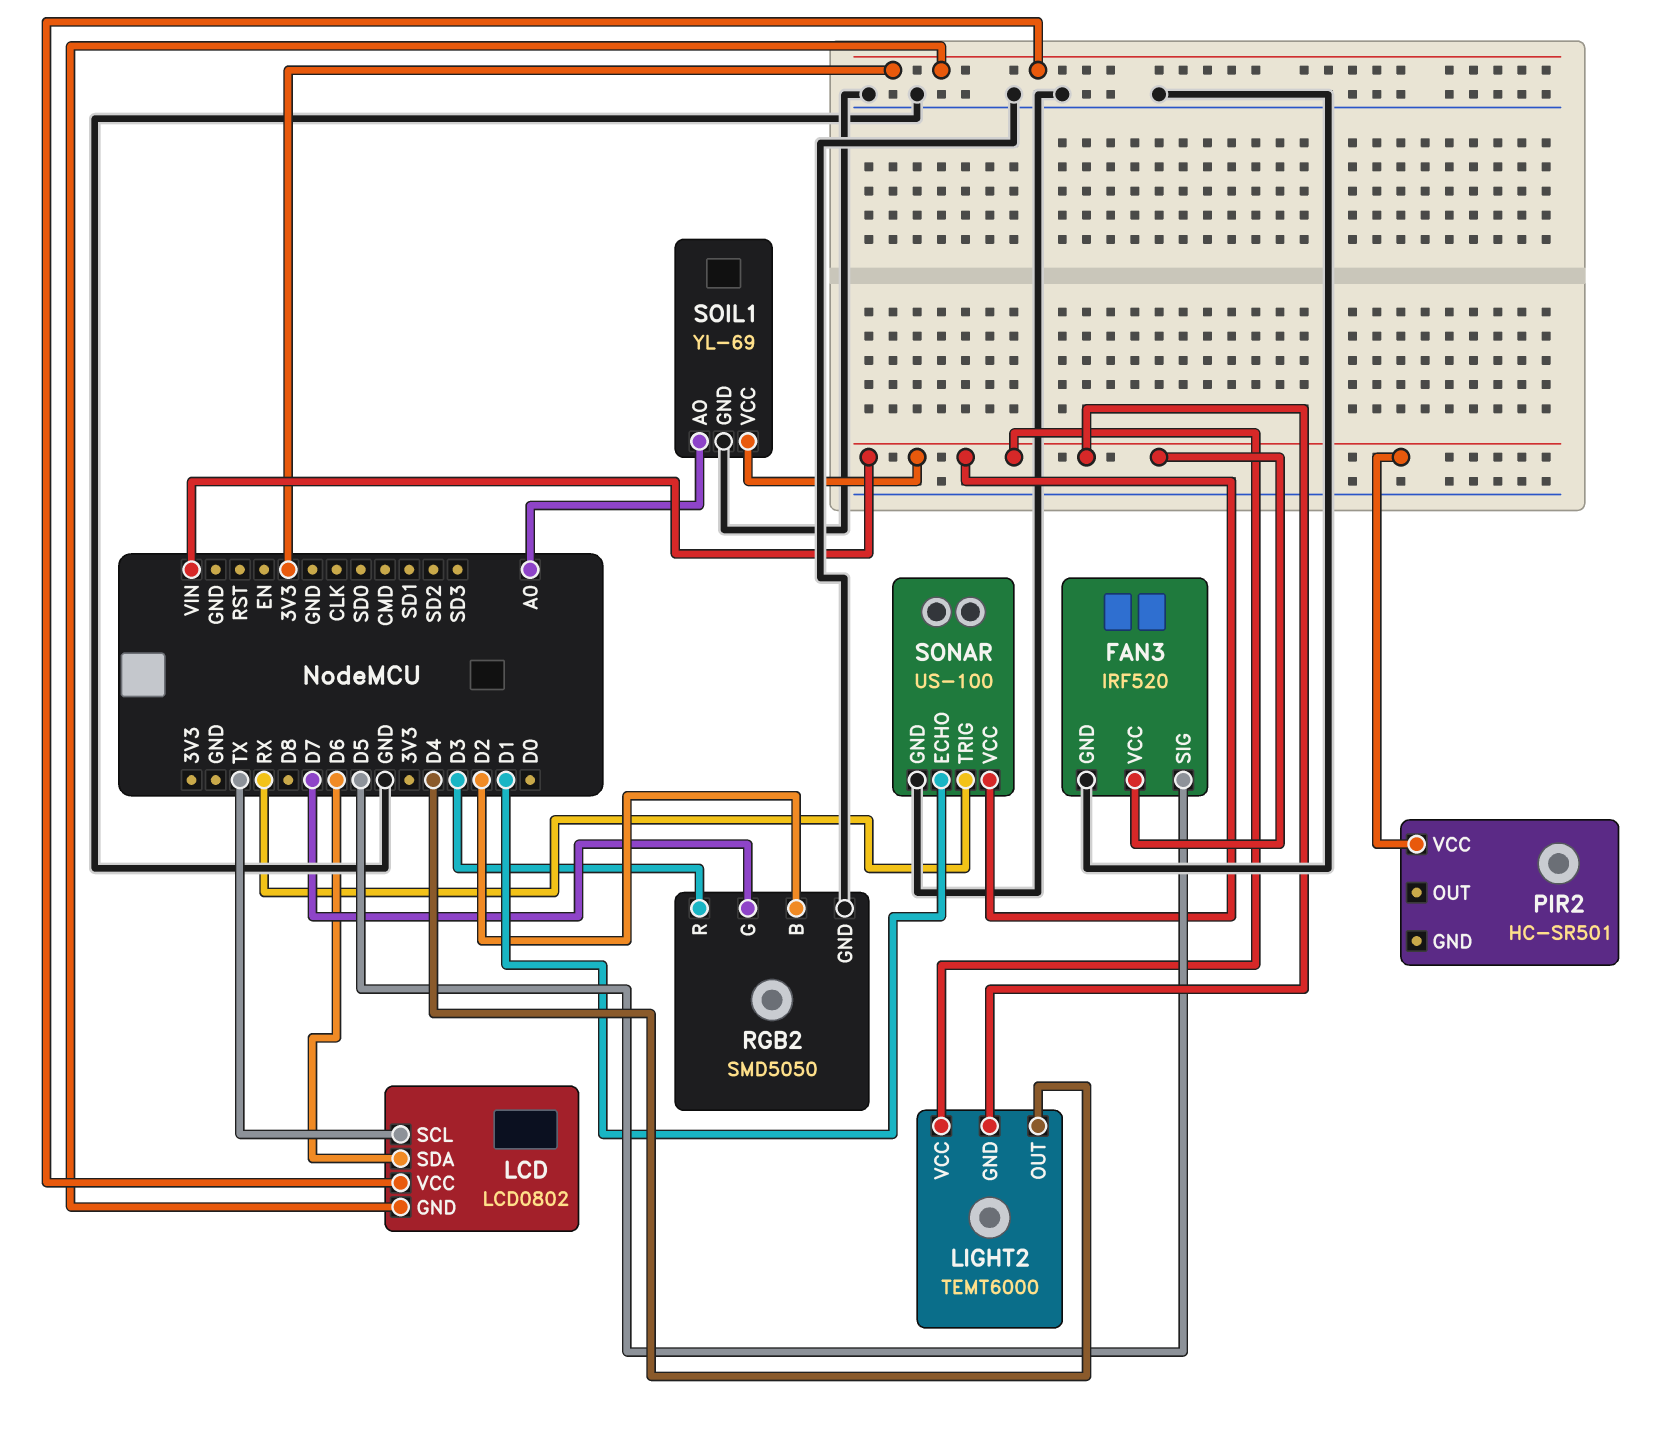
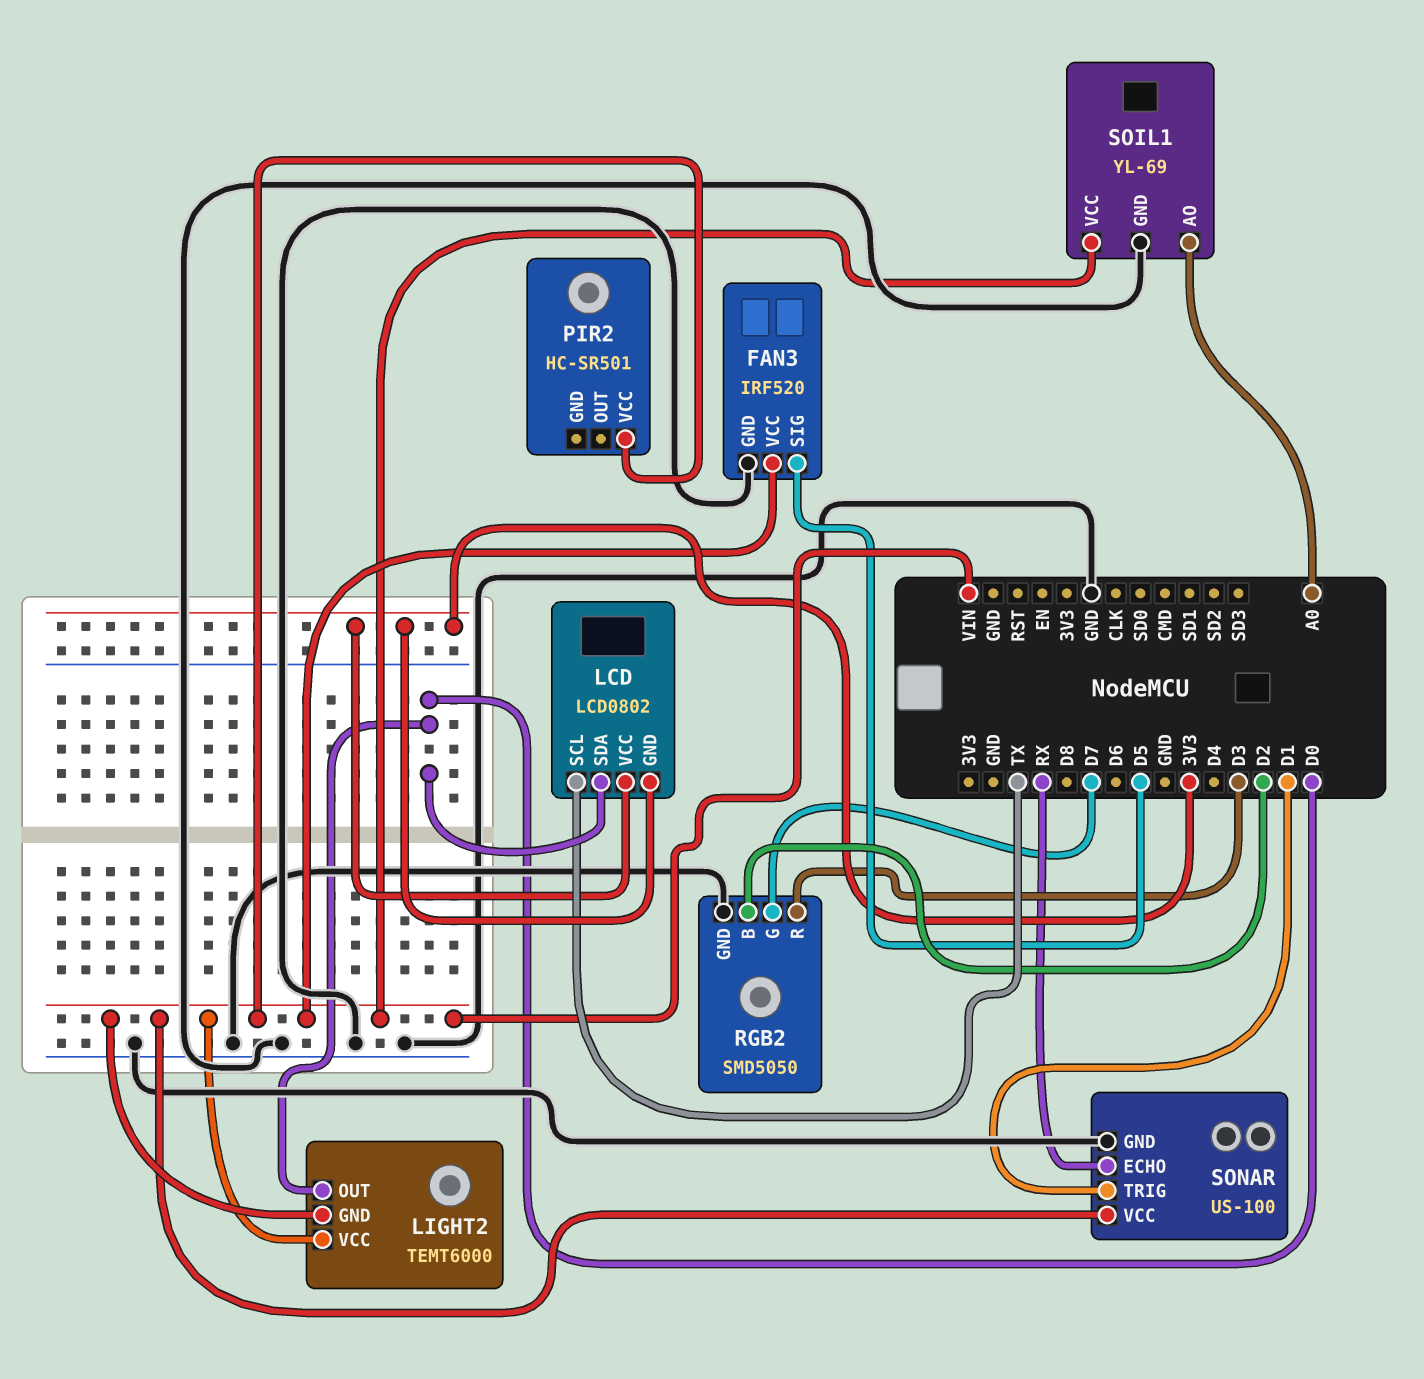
LCD pin SDA: D6 -> D0
LIGHT2 pin OUT: D4 -> D0
SONAR pin ECHO: D1 -> RX
SONAR pin TRIG: RX -> D1

